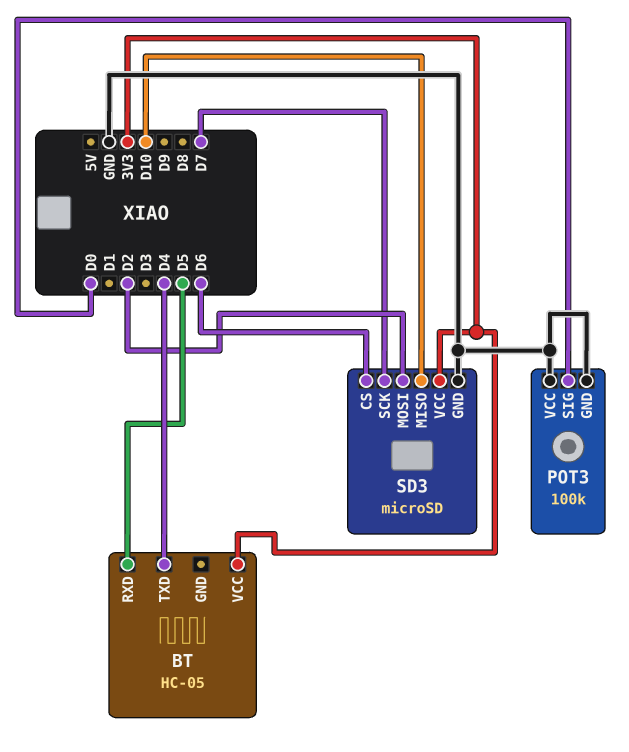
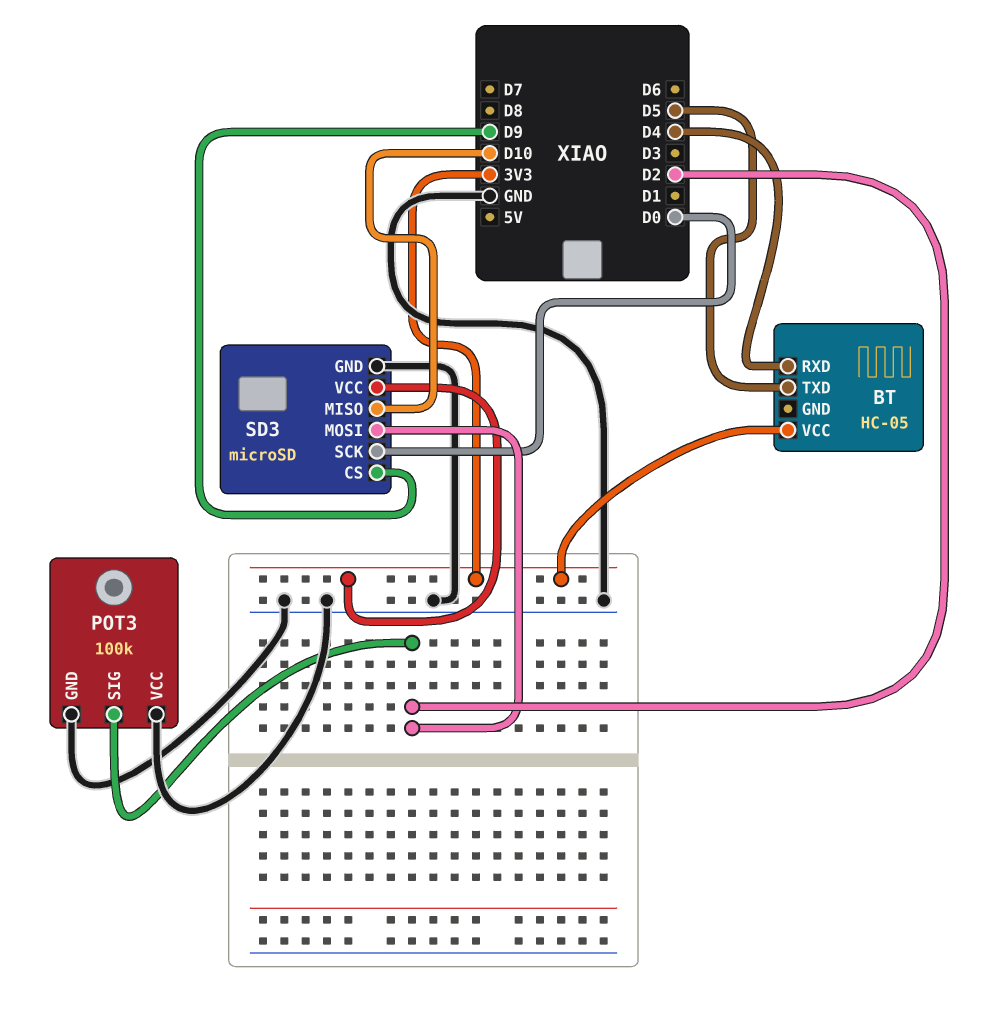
BT pin RXD: D5 -> D4
BT pin TXD: D4 -> D5
POT3 pin SIG: D0 -> D2
SD3 pin CS: D6 -> D9
SD3 pin SCK: D7 -> D0

